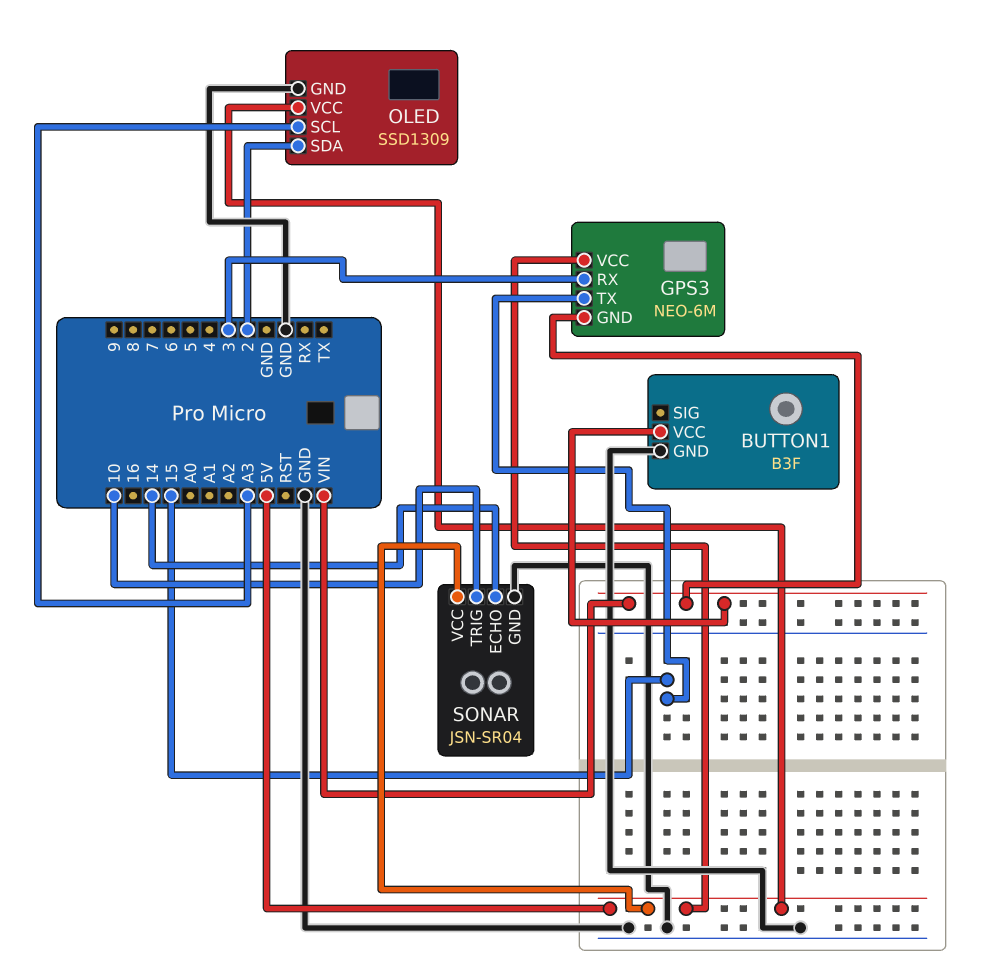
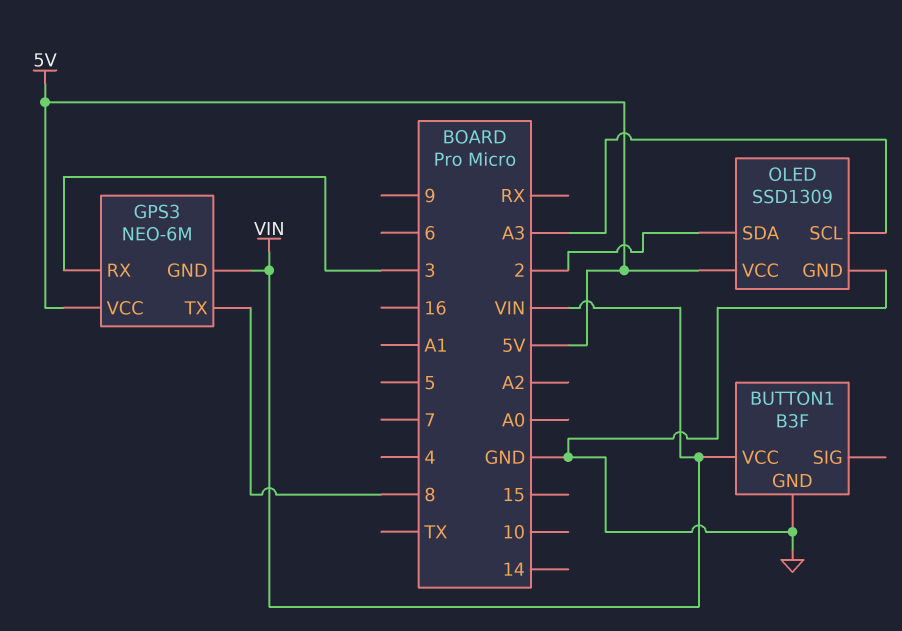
GPS3 pin TX: 15 -> 8
SONAR: JSN-SR04 -> none
SONAR pin ECHO: 14 -> none
SONAR pin GND: GND -> none
SONAR pin TRIG: 10 -> none
SONAR pin VCC: 5V -> none

